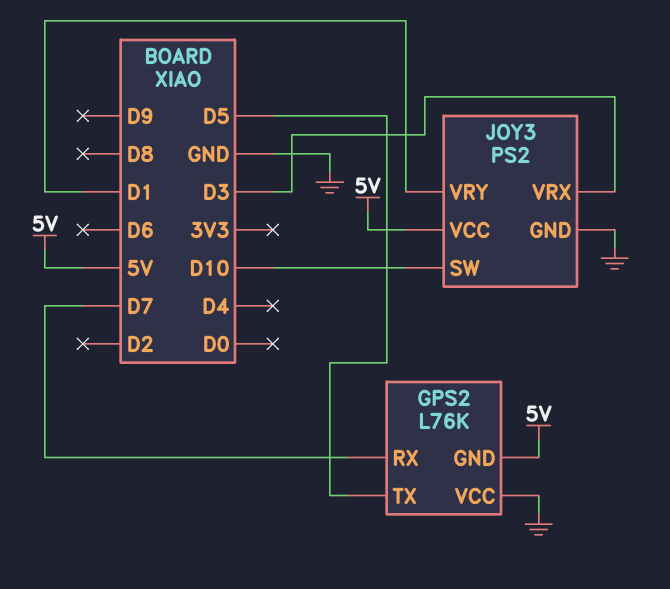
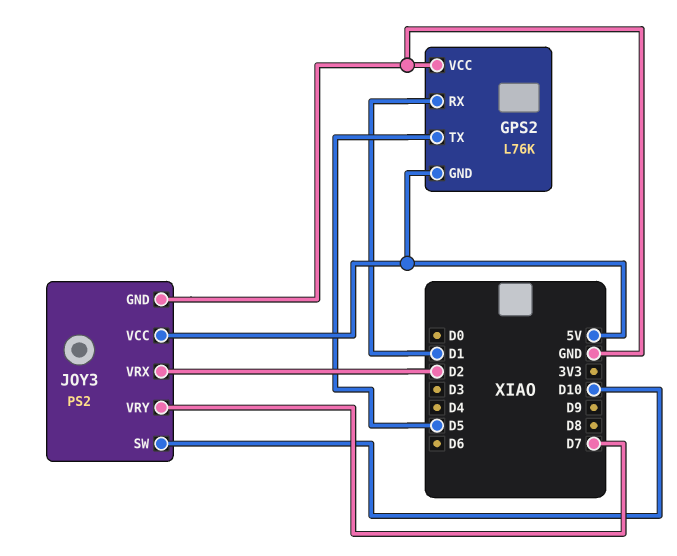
GPS2 pin RX: D7 -> D1
JOY3 pin VRX: D3 -> D2
JOY3 pin VRY: D1 -> D7

